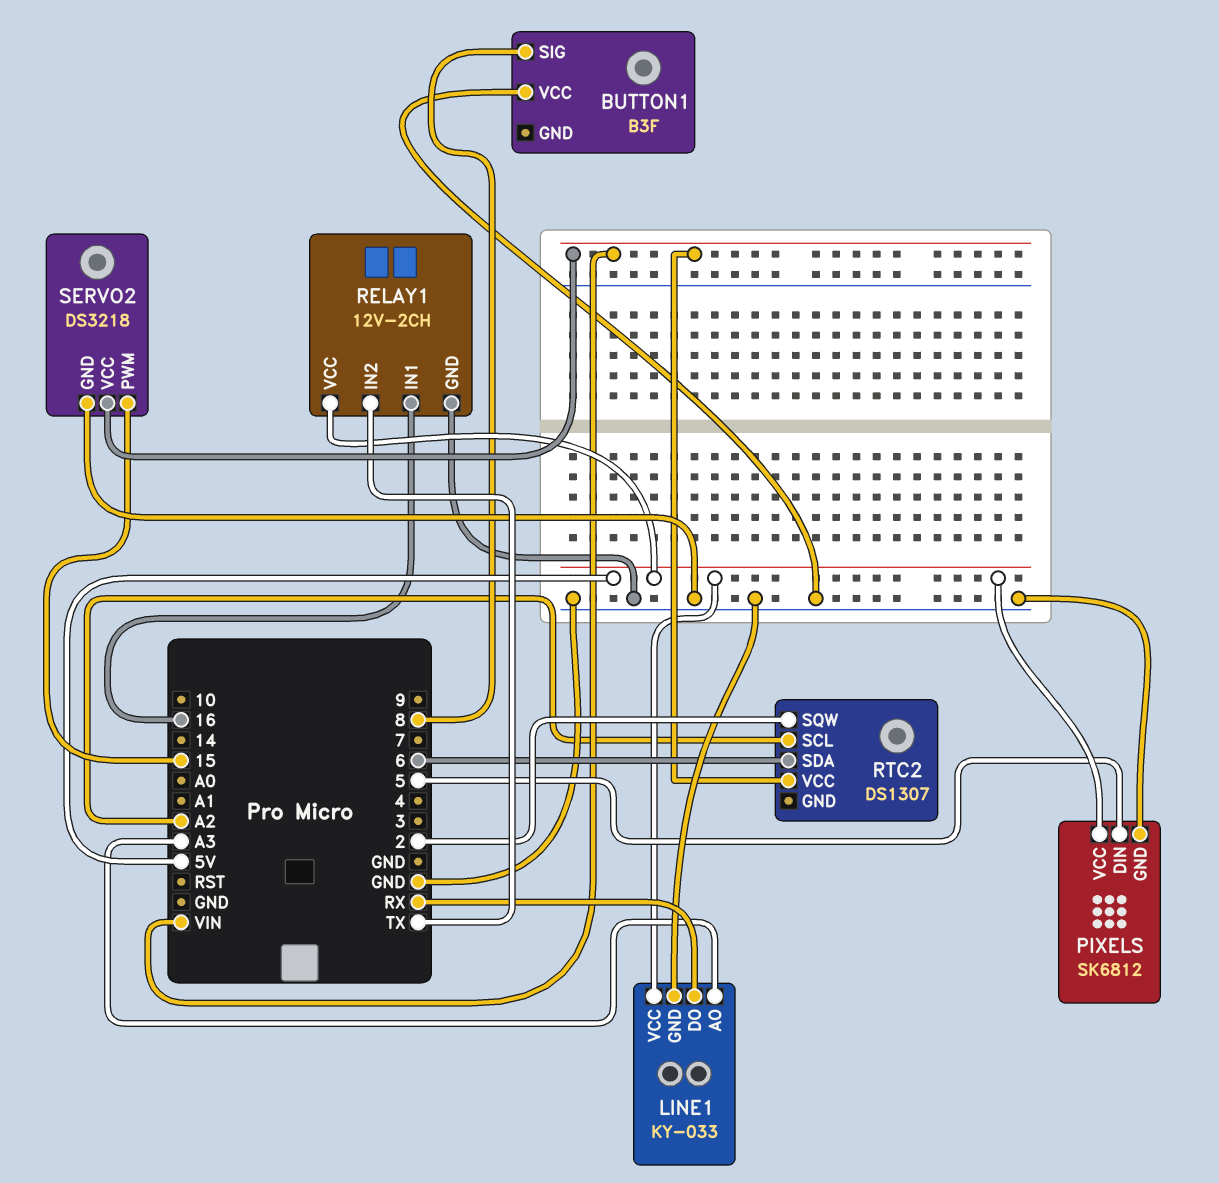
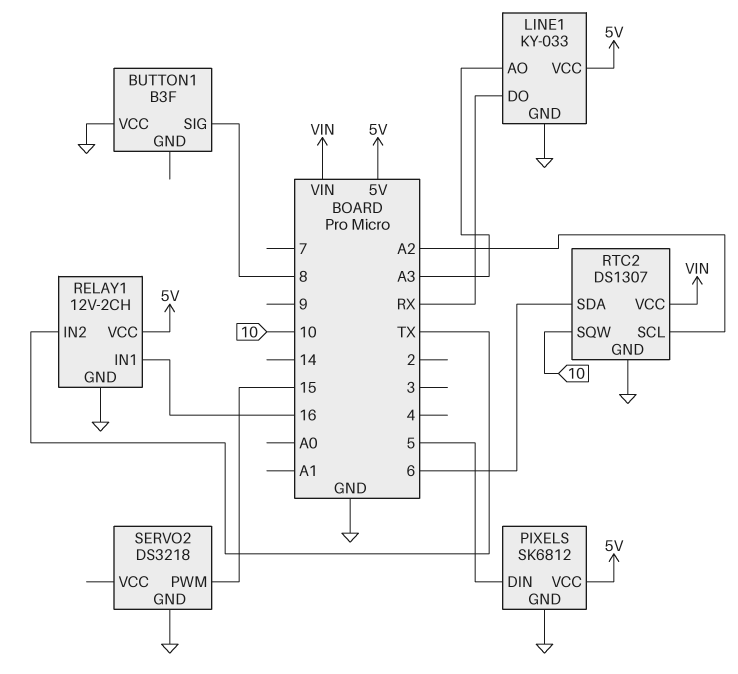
RTC2 pin GND: none -> GND
RTC2 pin SQW: 2 -> 10
SERVO2 pin VCC: VIN -> none

